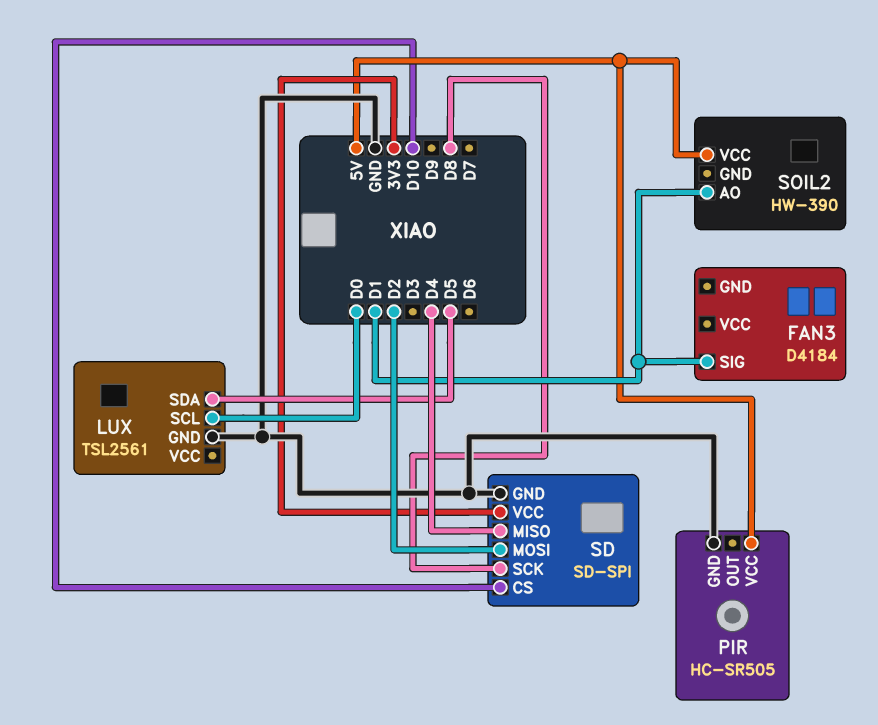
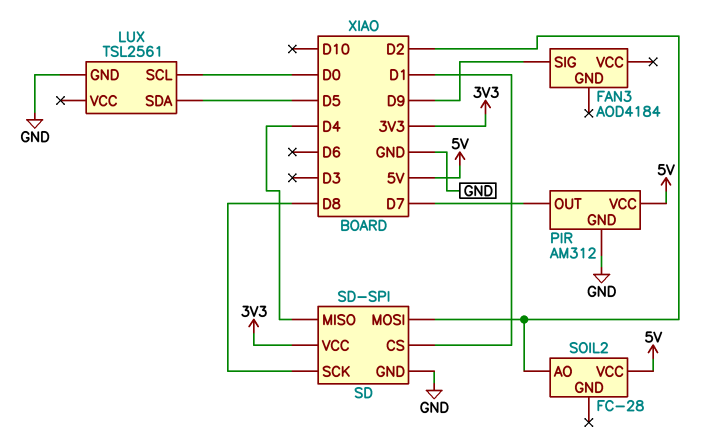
FAN3: D4184 -> AOD4184
FAN3 pin SIG: D1 -> D9
PIR: HC-SR505 -> AM312
PIR pin OUT: none -> D7
SD pin CS: D10 -> D1
SOIL2: HW-390 -> FC-28
SOIL2 pin AO: D1 -> D2

